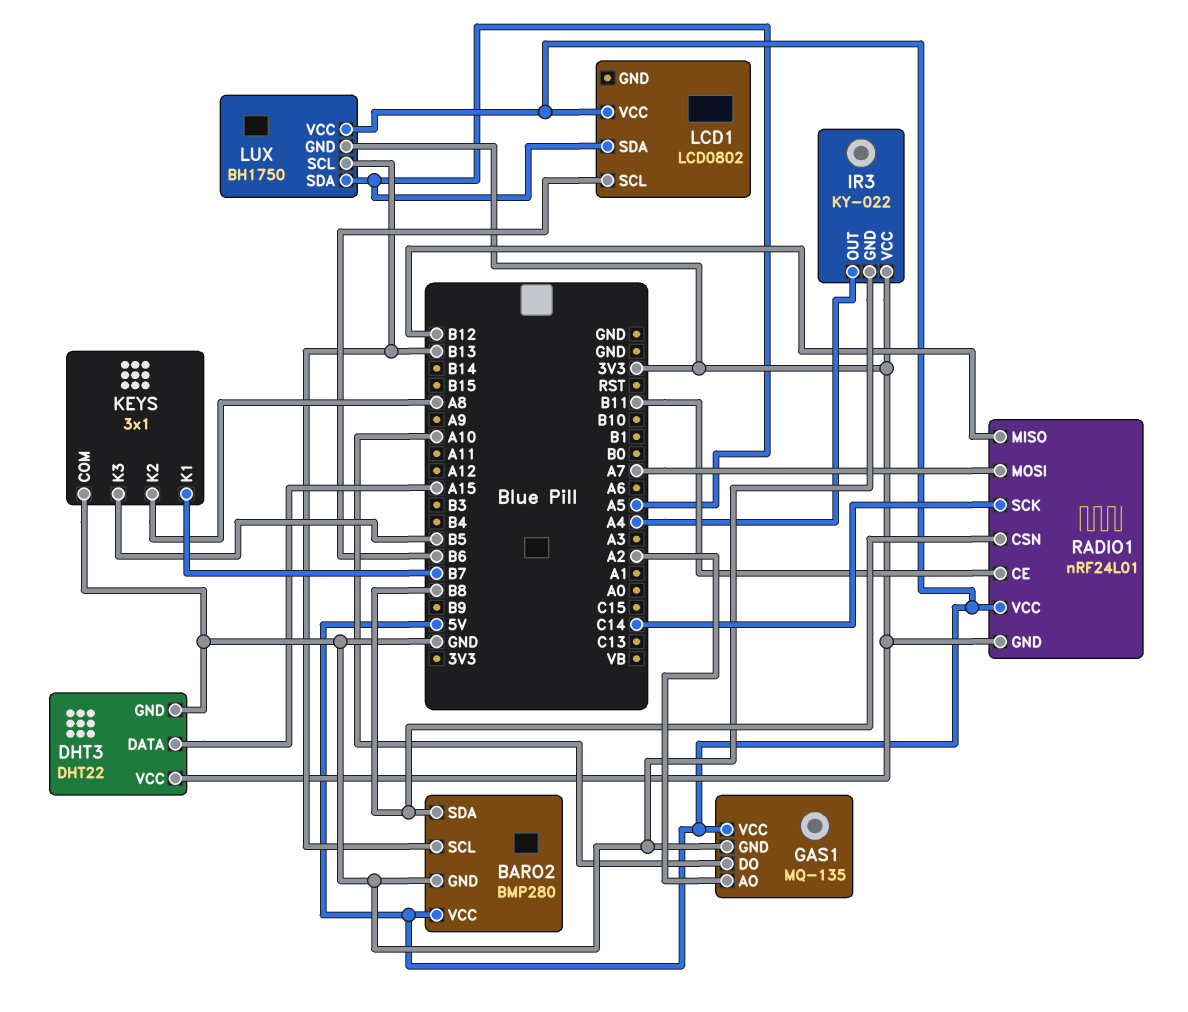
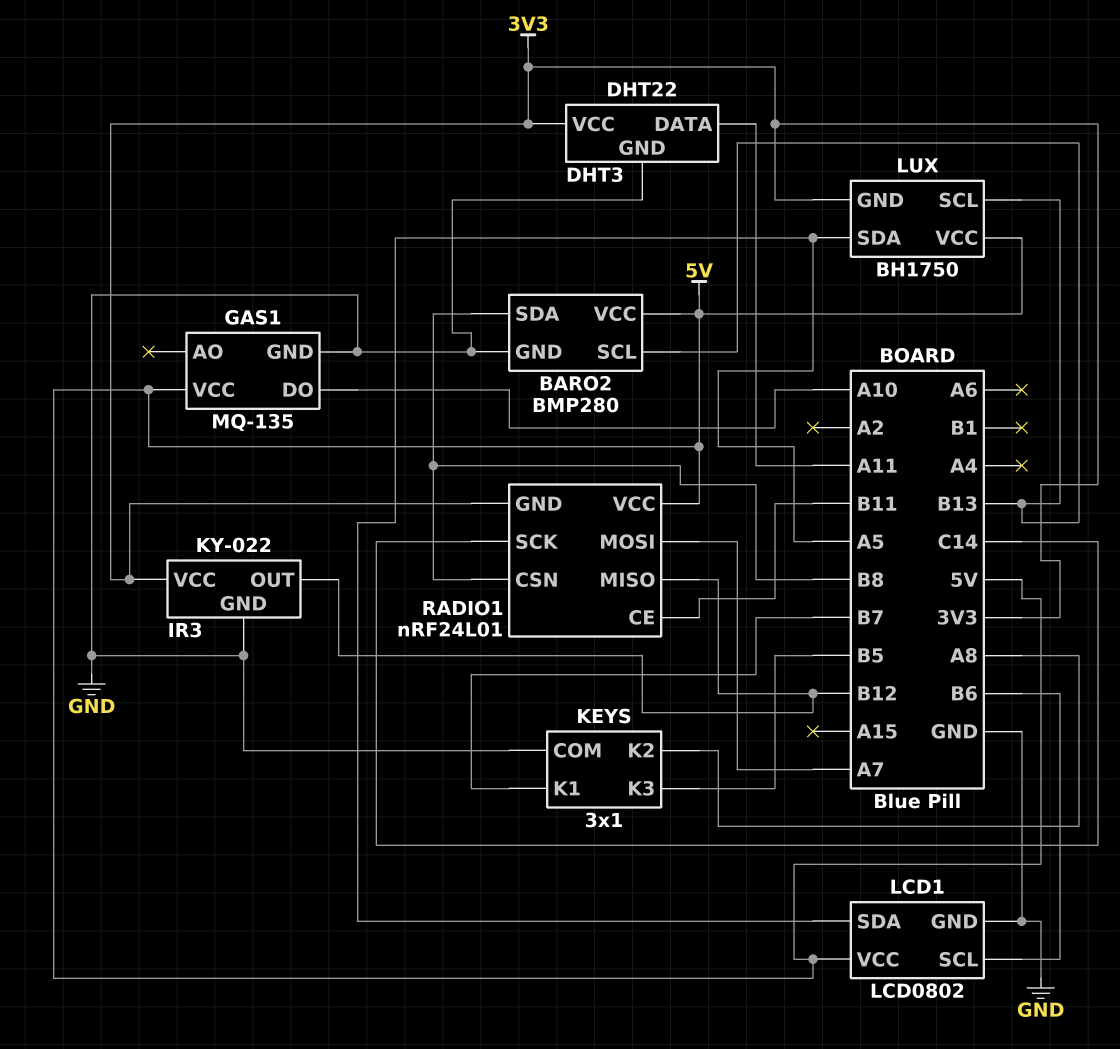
DHT3 pin DATA: A15 -> A11
GAS1 pin AO: A2 -> none
IR3 pin OUT: A4 -> B12
LCD1 pin GND: none -> GND

